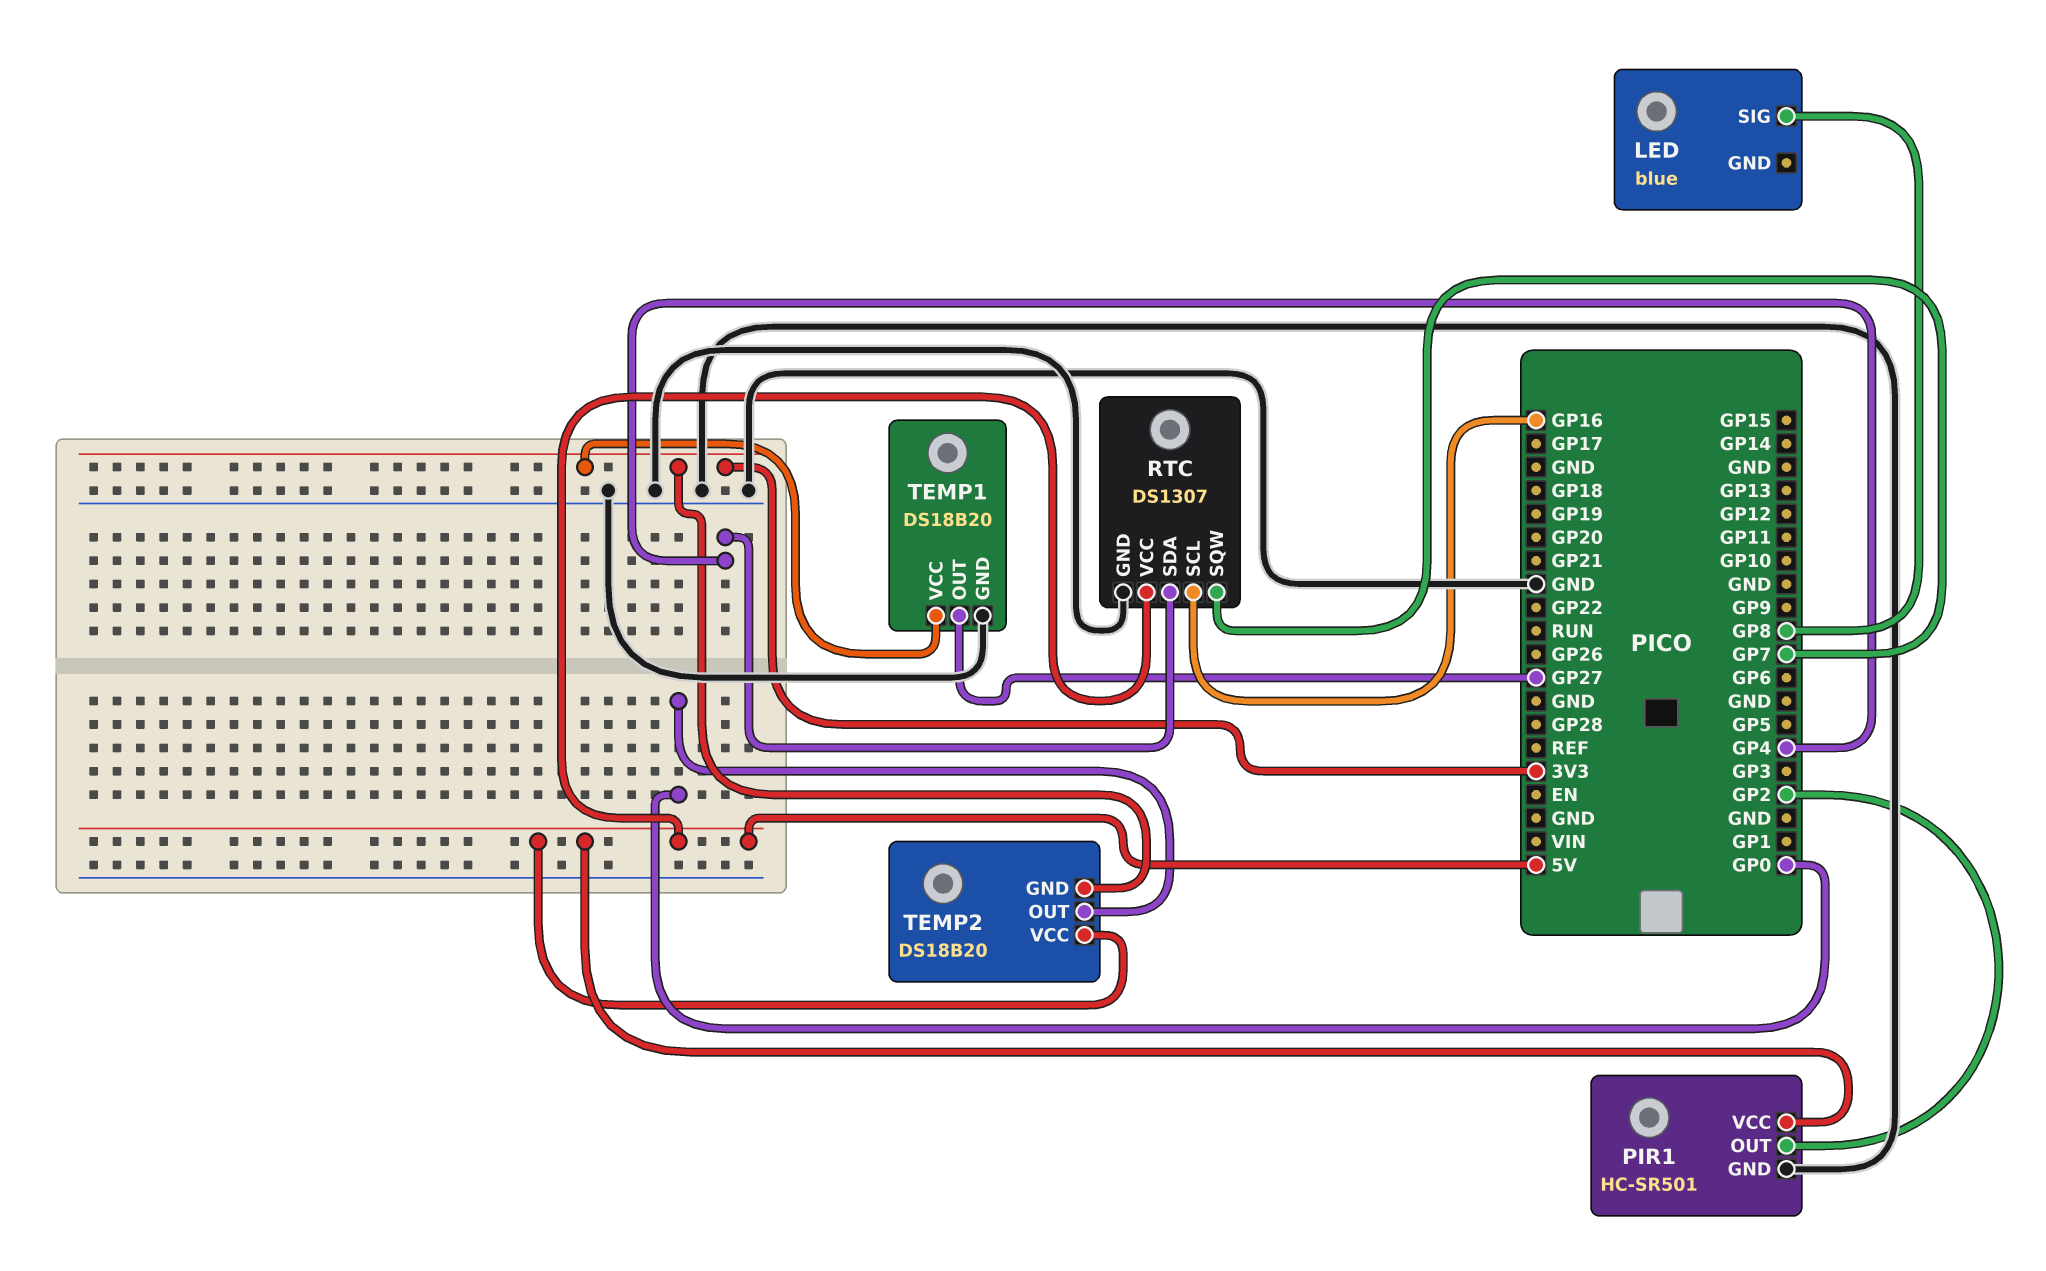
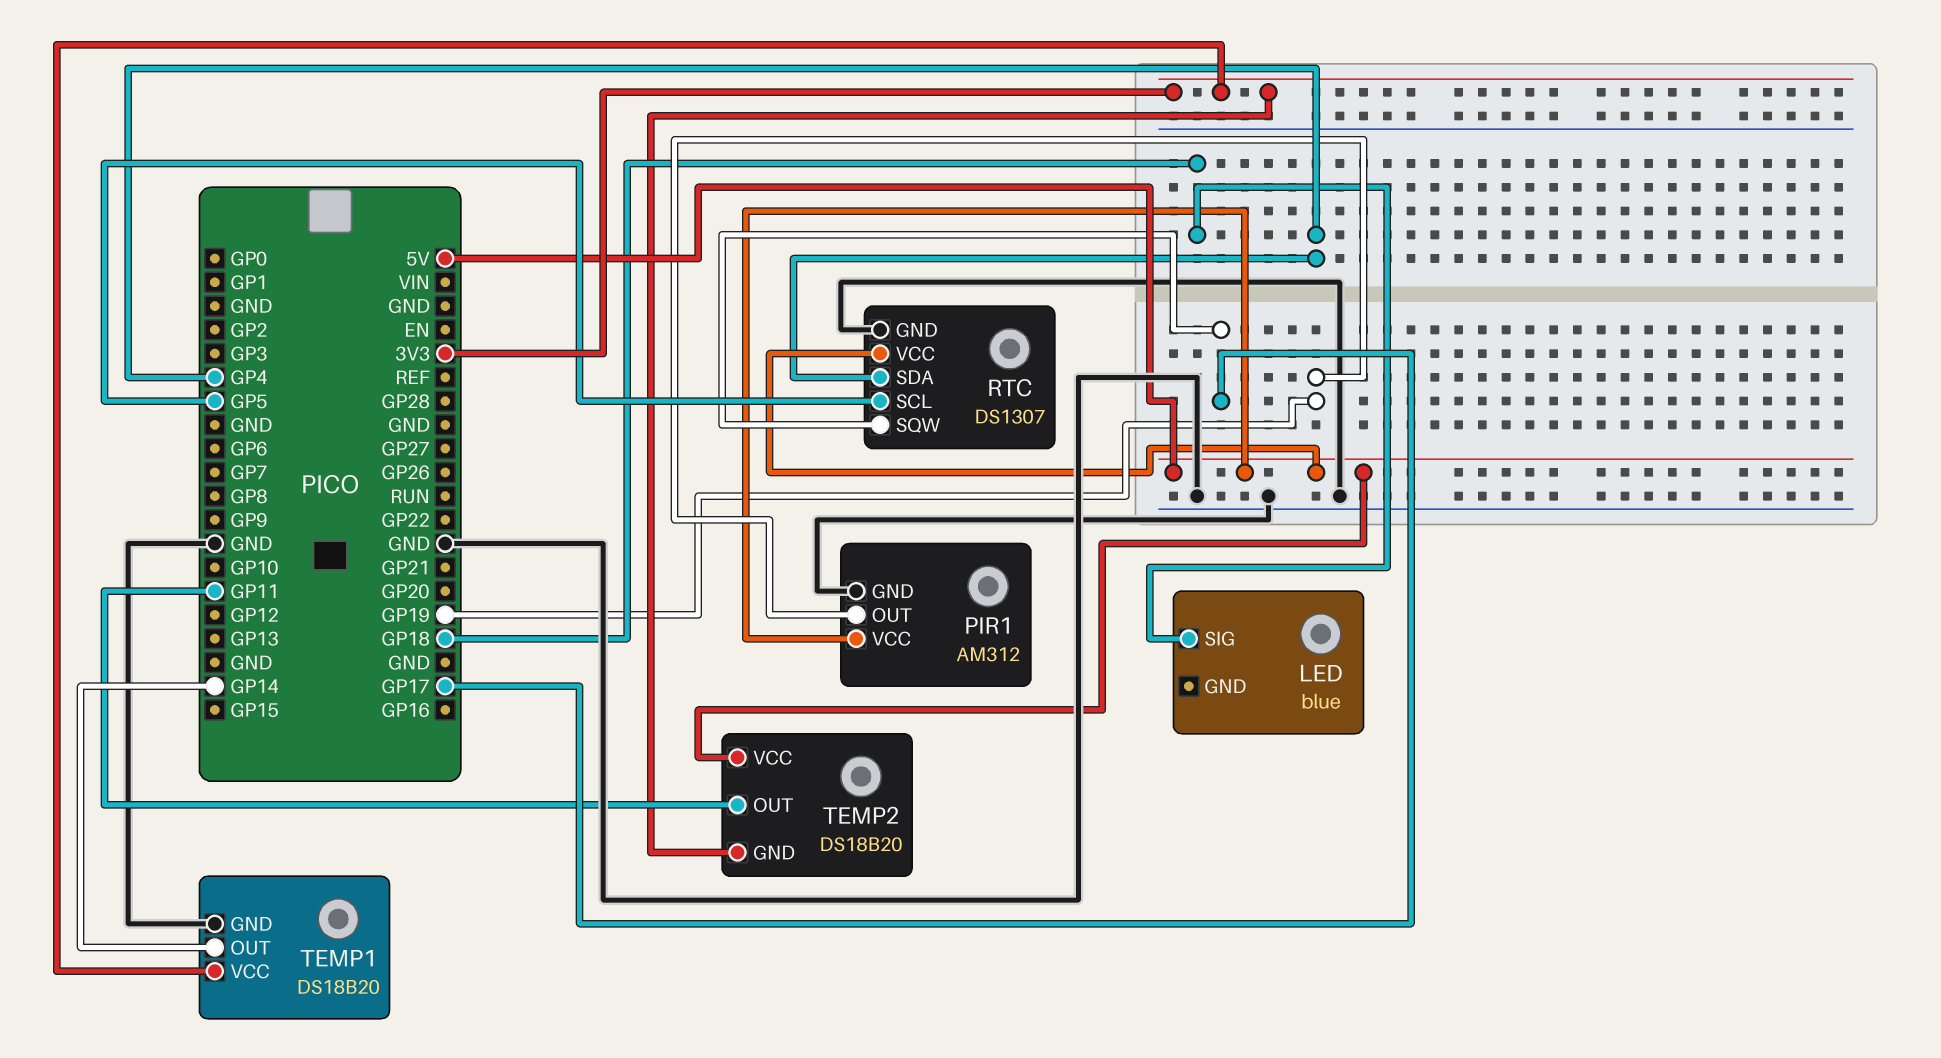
LED pin SIG: GP8 -> GP18
PIR1: HC-SR501 -> AM312
PIR1 pin OUT: GP2 -> GP19
RTC pin SCL: GP16 -> GP5
RTC pin SQW: GP7 -> GP17
TEMP1 pin OUT: GP27 -> GP14
TEMP2 pin OUT: GP0 -> GP11

